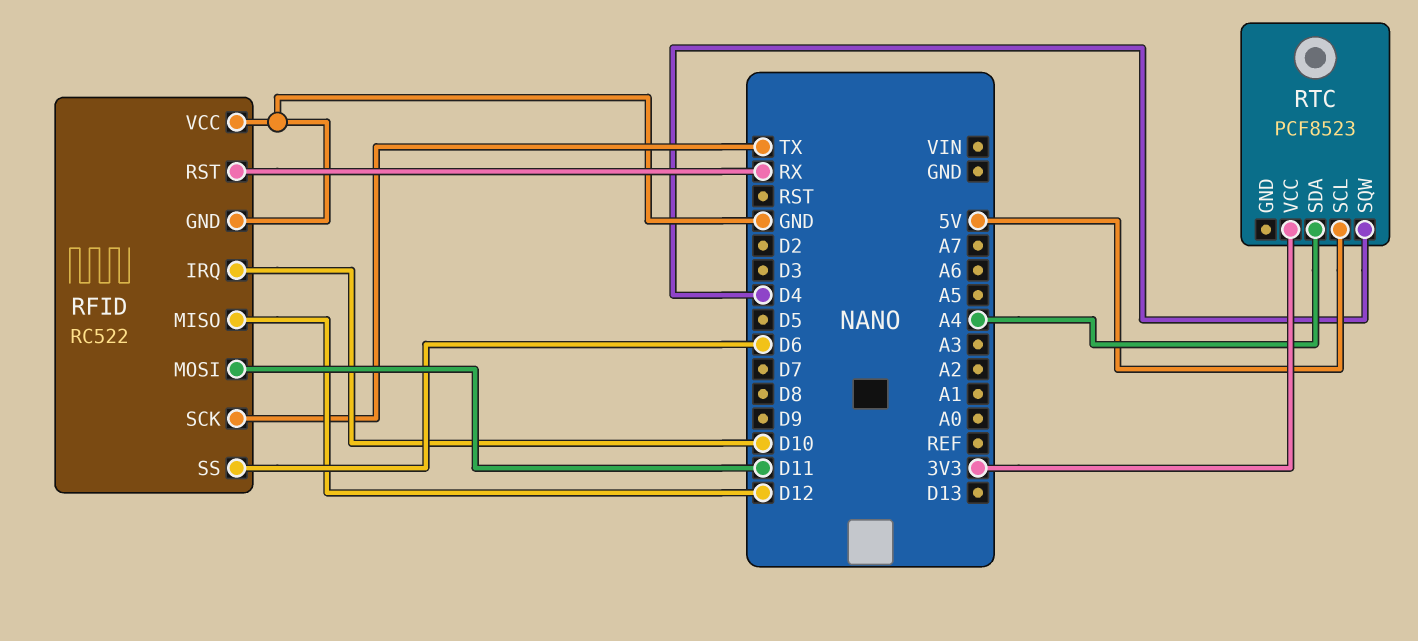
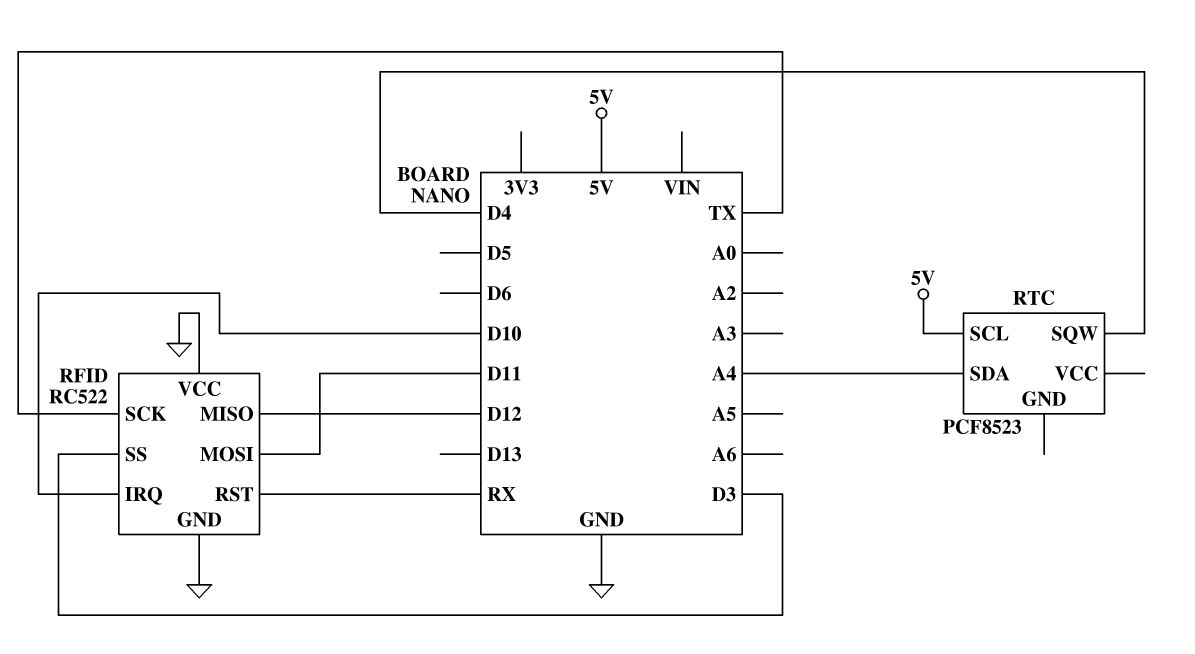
RFID pin SS: D6 -> D3
RTC pin VCC: 3V3 -> none

